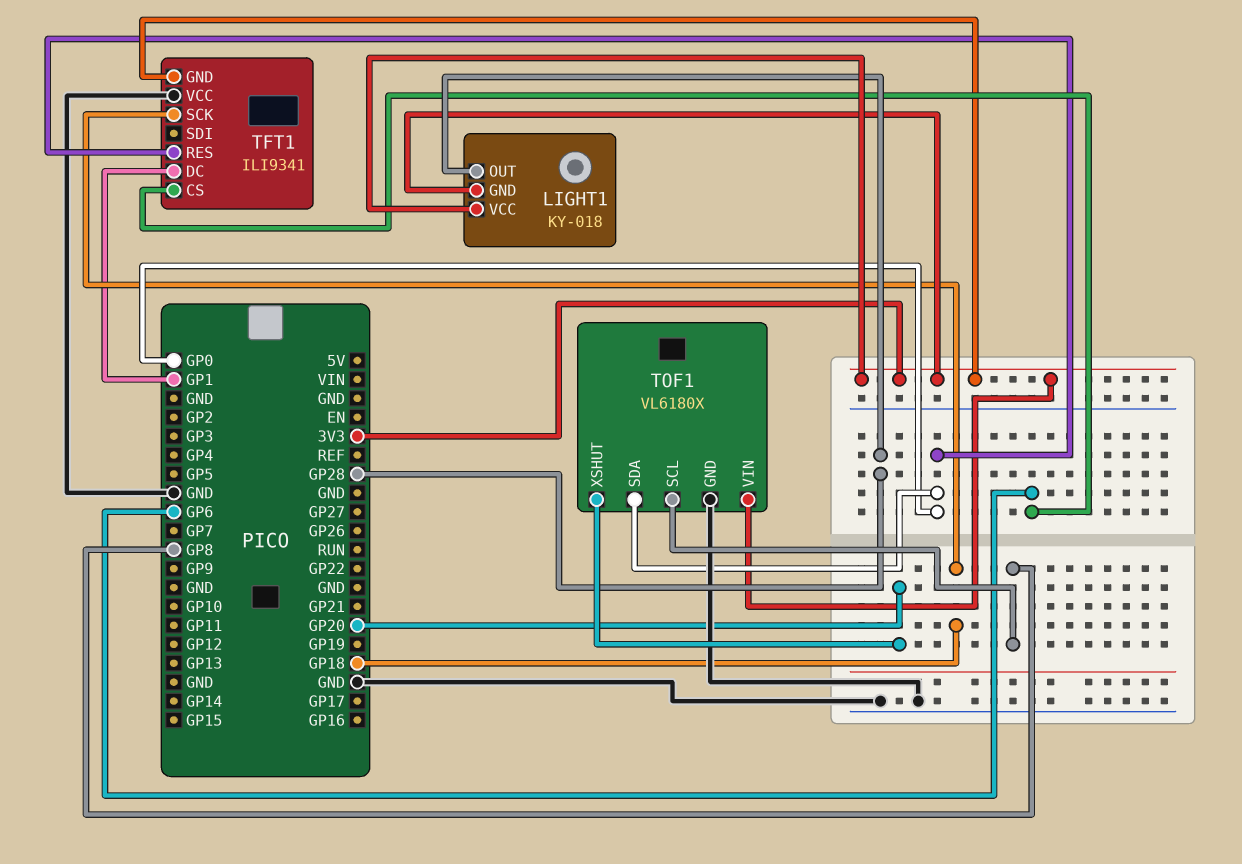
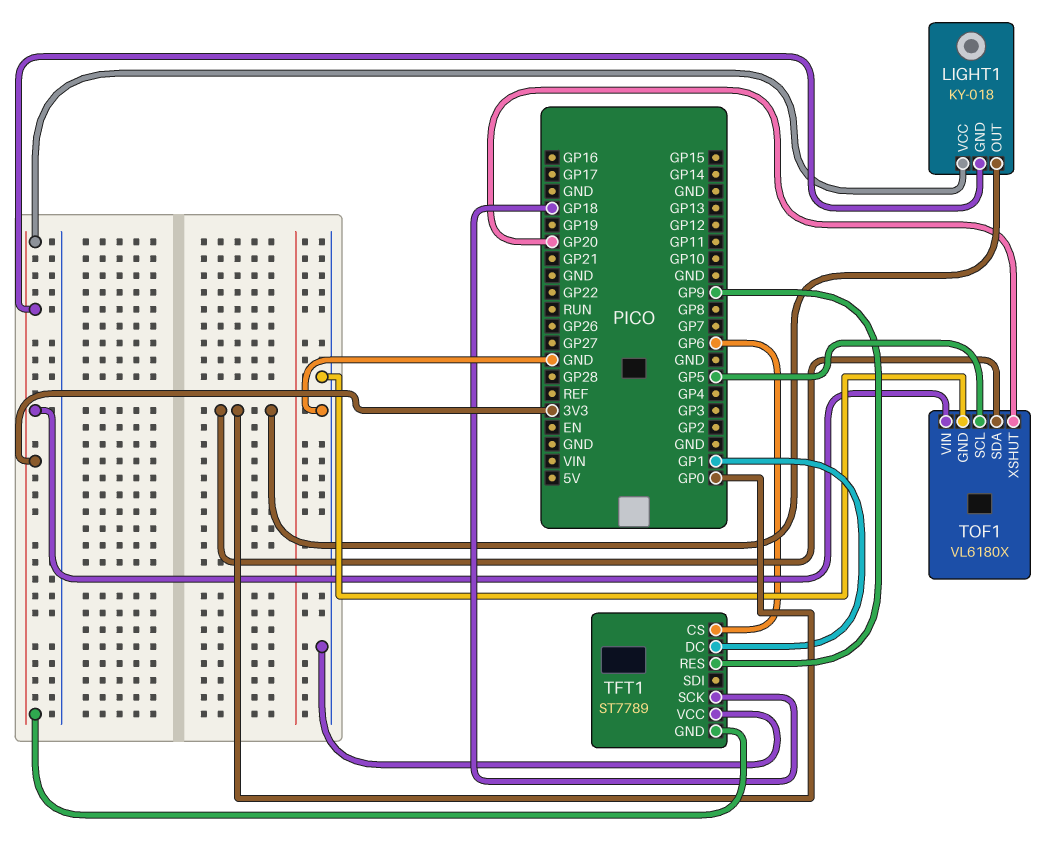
LIGHT1 pin OUT: GP28 -> GP0
TFT1: ILI9341 -> ST7789
TFT1 pin RES: GP0 -> GP9
TOF1 pin SCL: GP8 -> GP5

